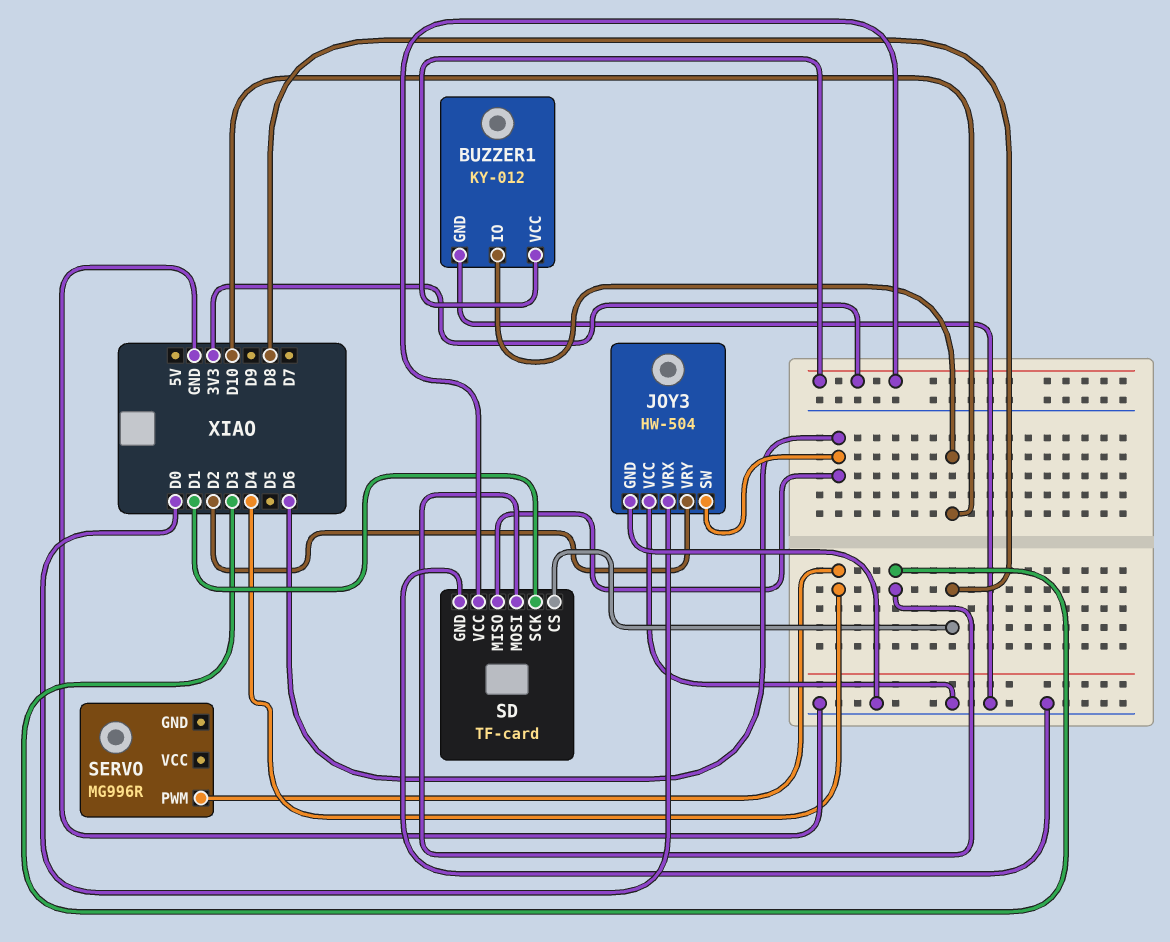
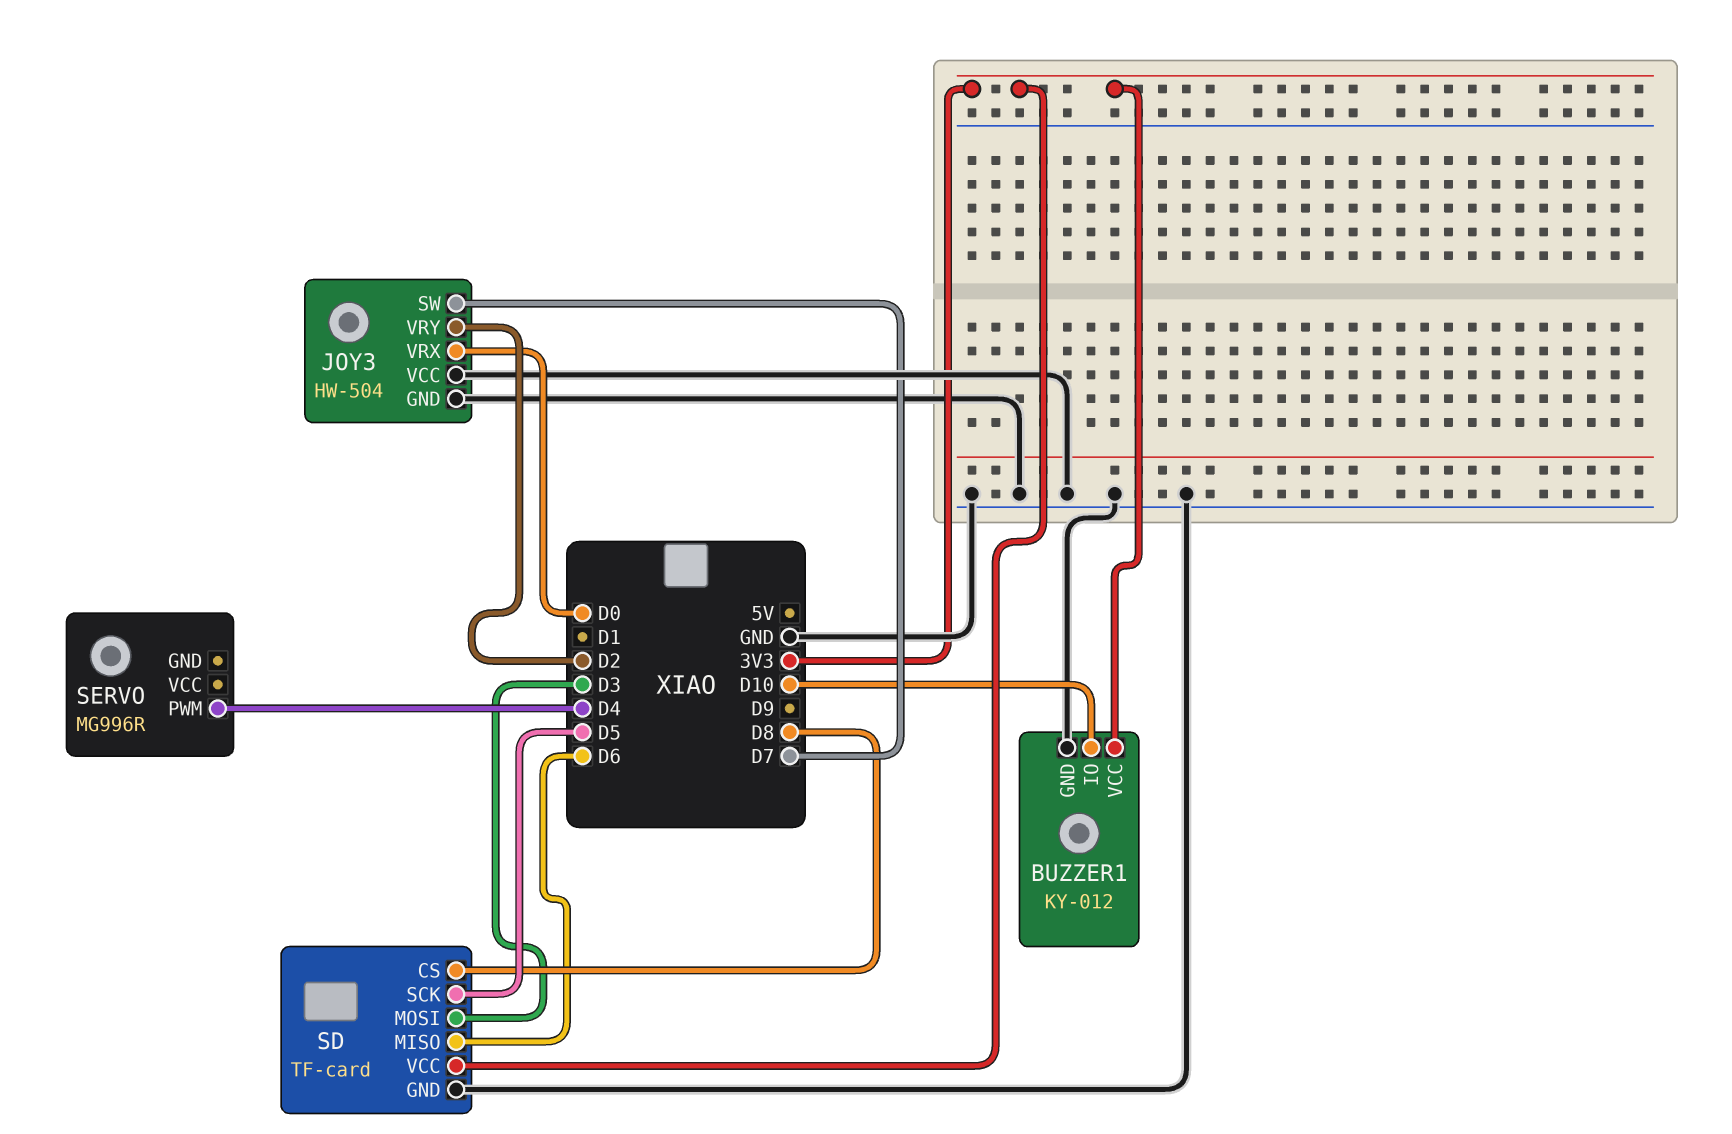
JOY3 pin SW: D6 -> D7
SD pin SCK: D1 -> D5

